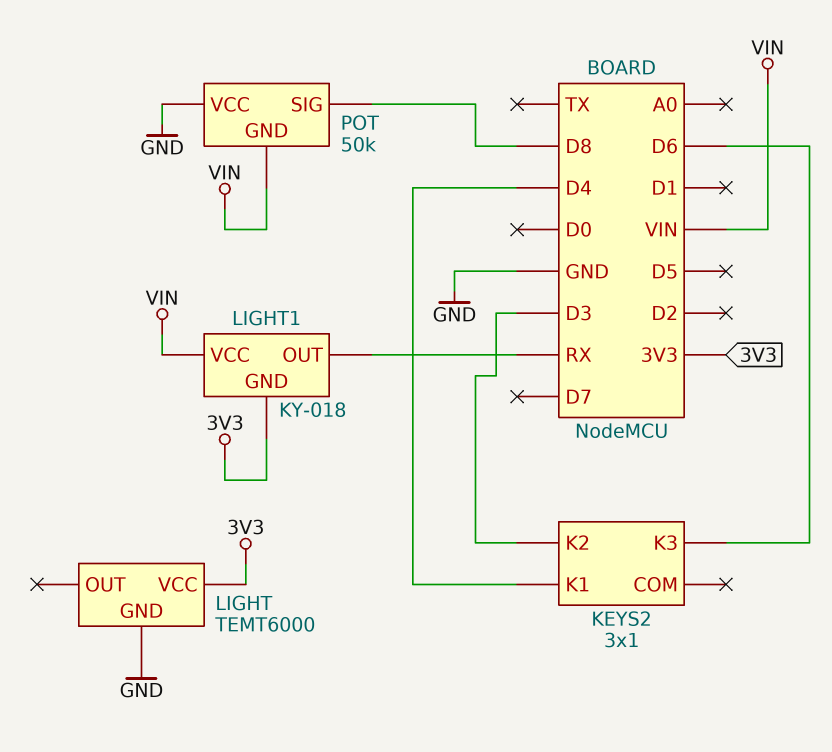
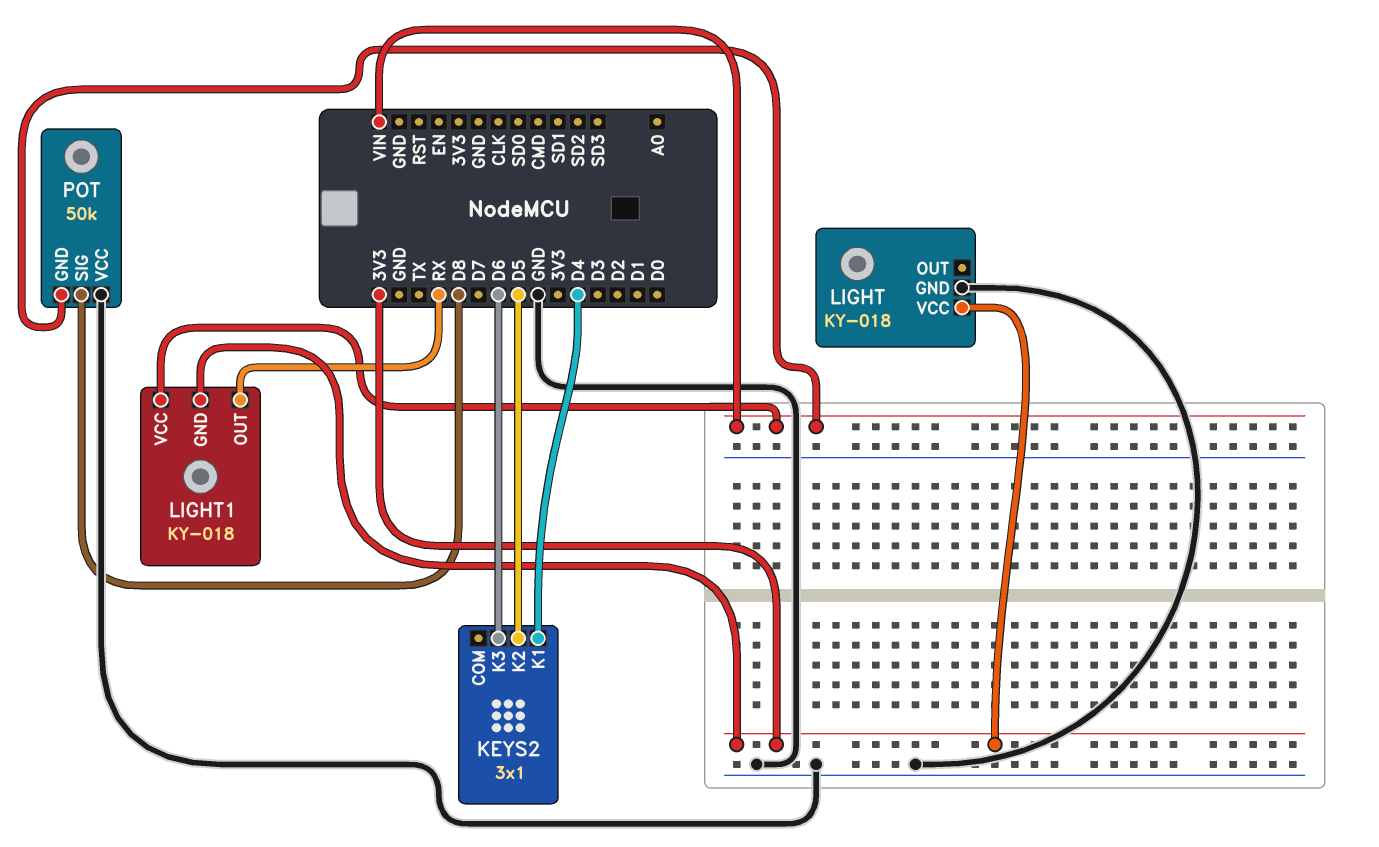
KEYS2 pin K2: D3 -> D5
LIGHT: TEMT6000 -> KY-018

